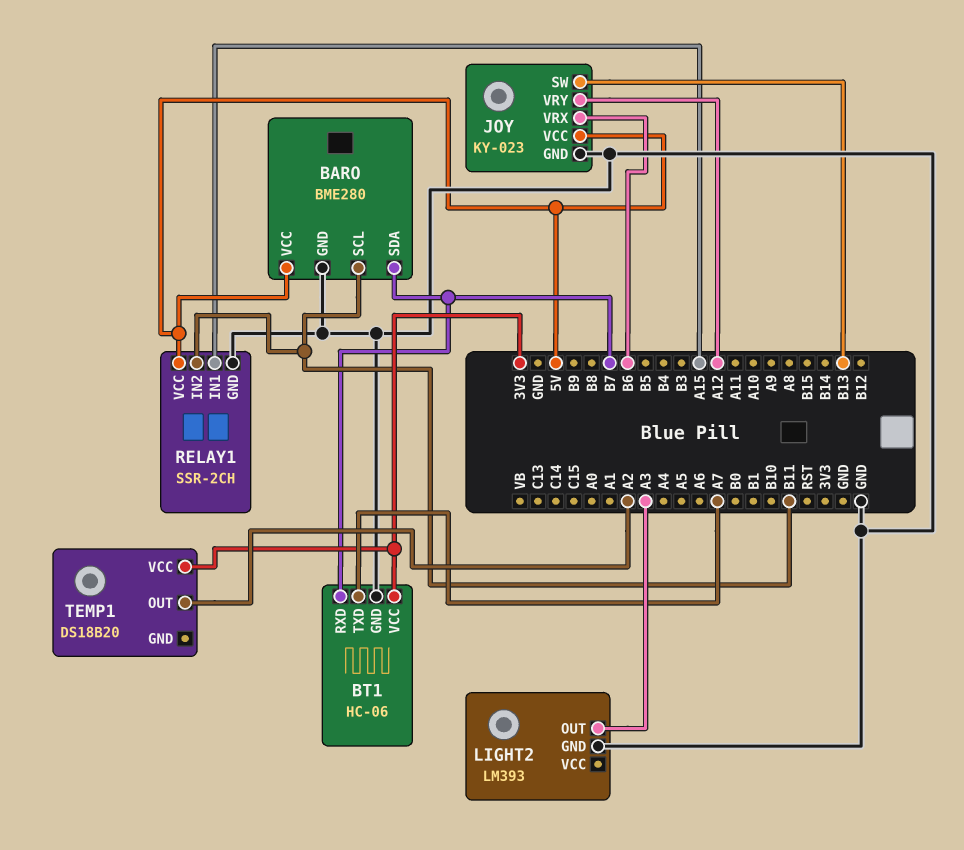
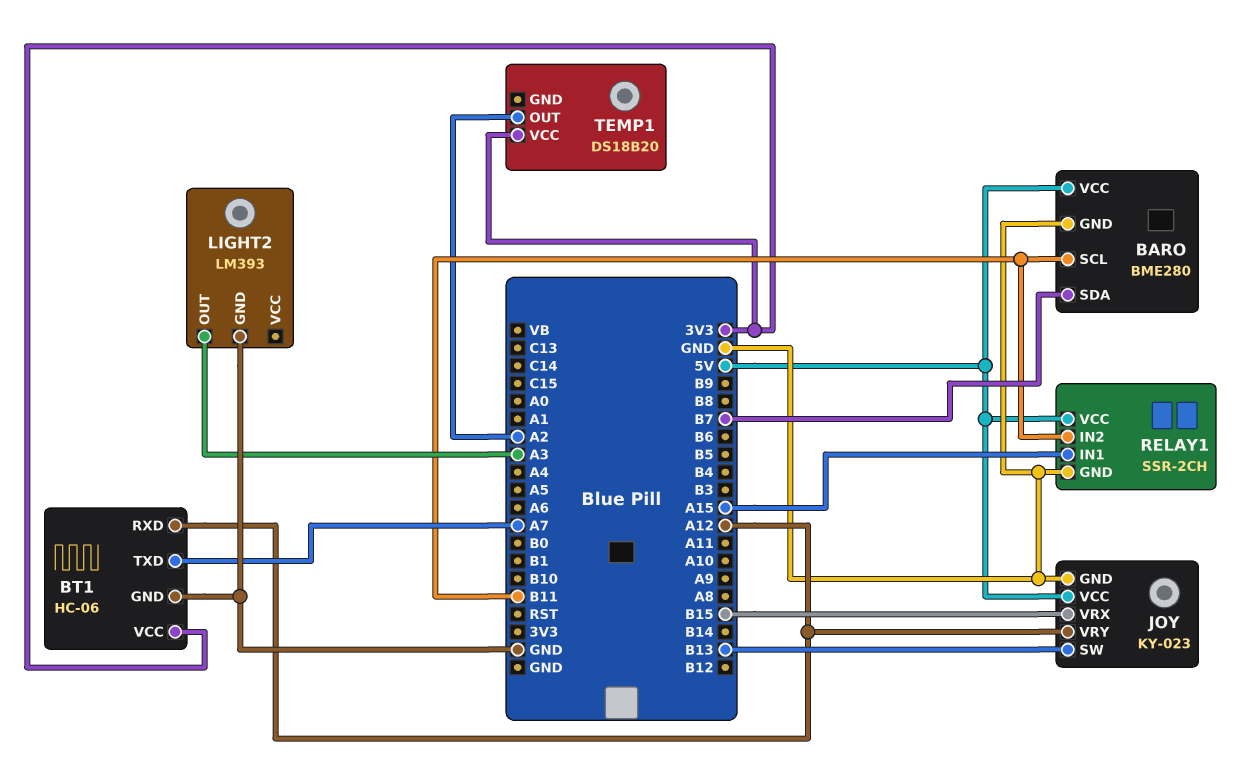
BT1 pin RXD: B7 -> A12
JOY pin VRX: B6 -> B15

